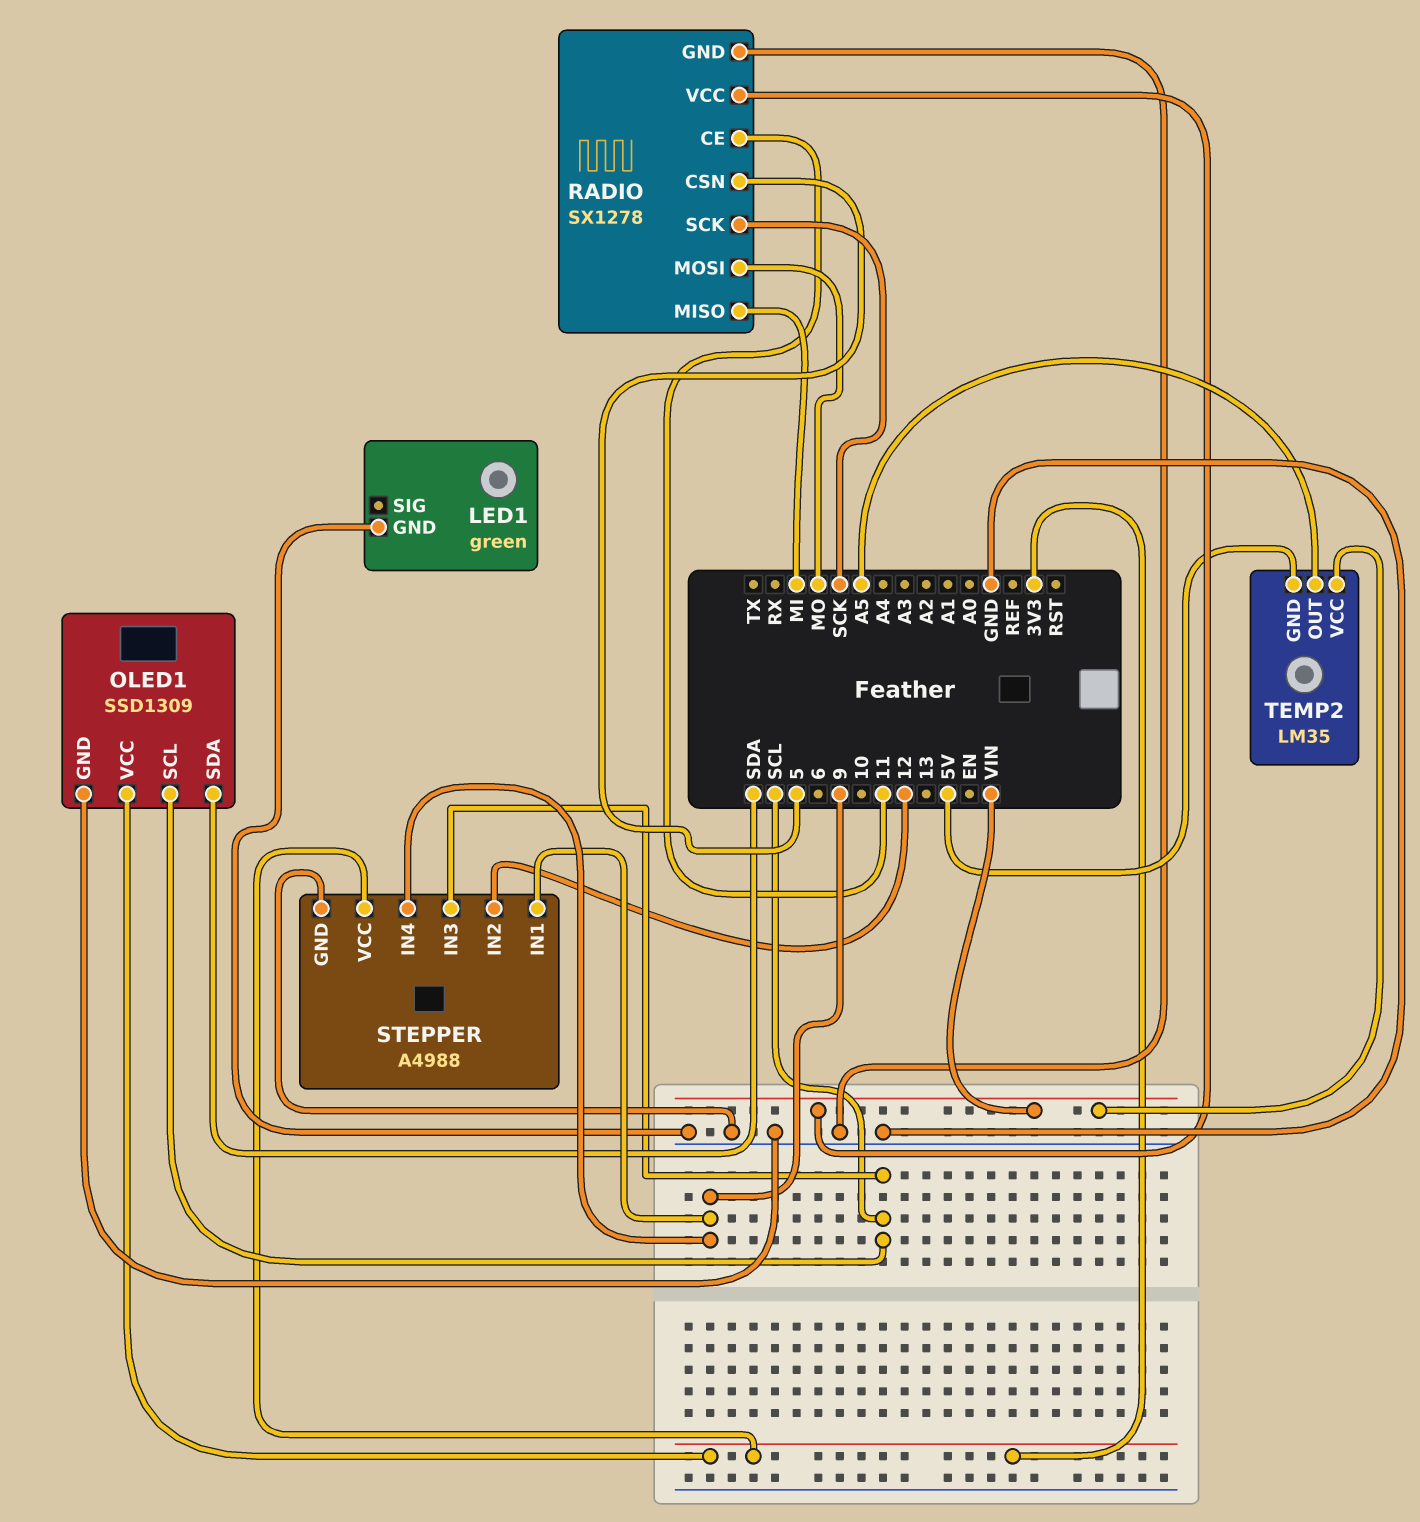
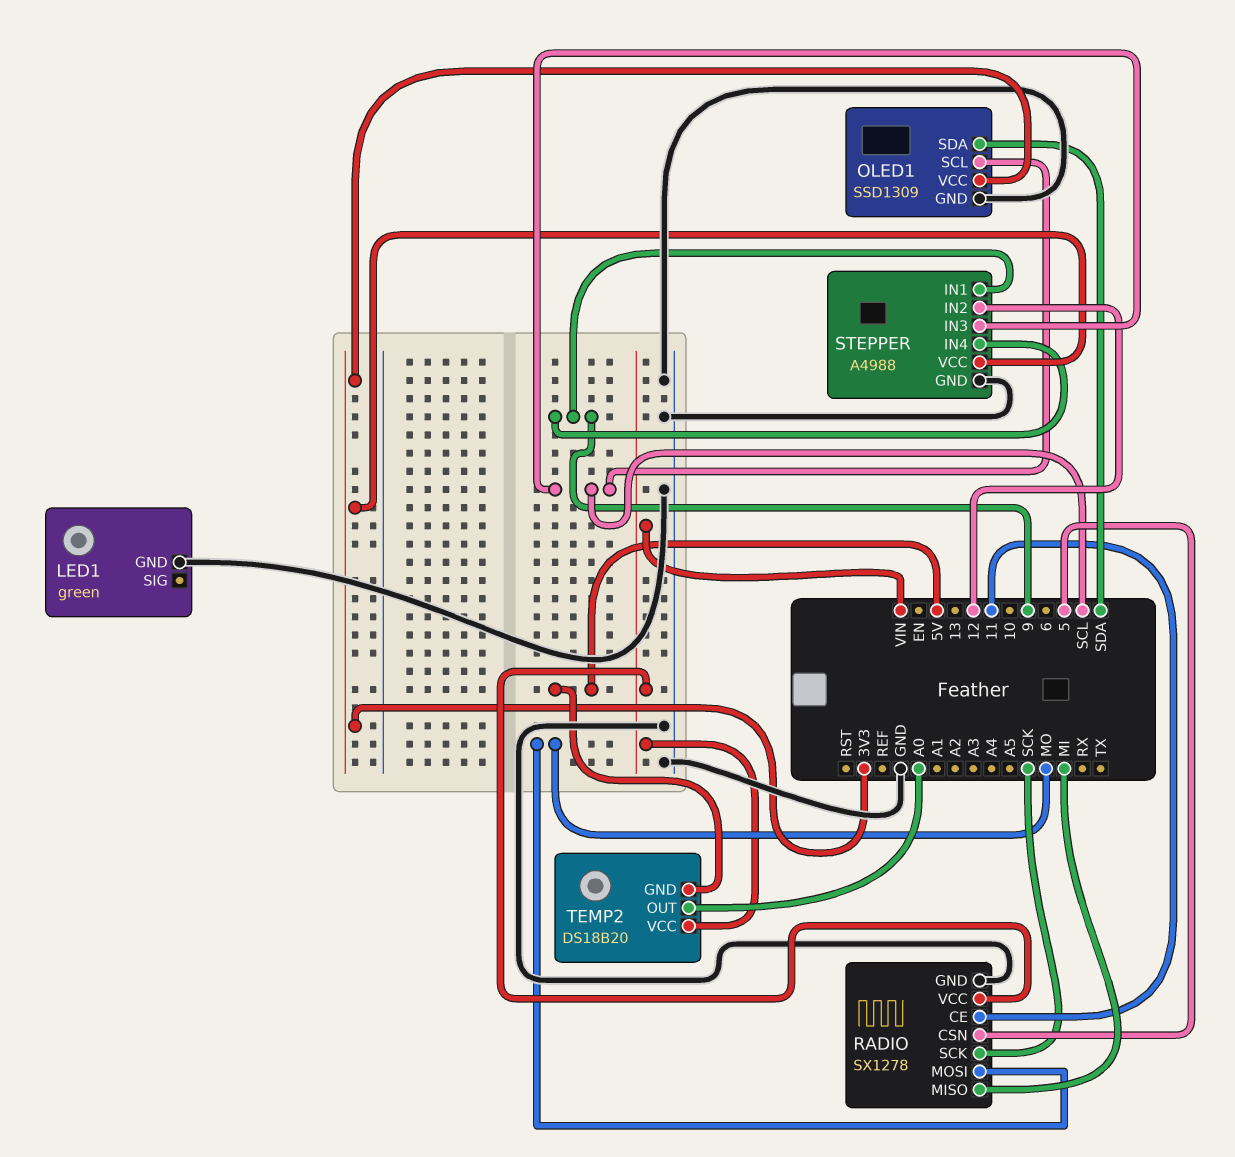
TEMP2: LM35 -> DS18B20
TEMP2 pin OUT: A5 -> A0

